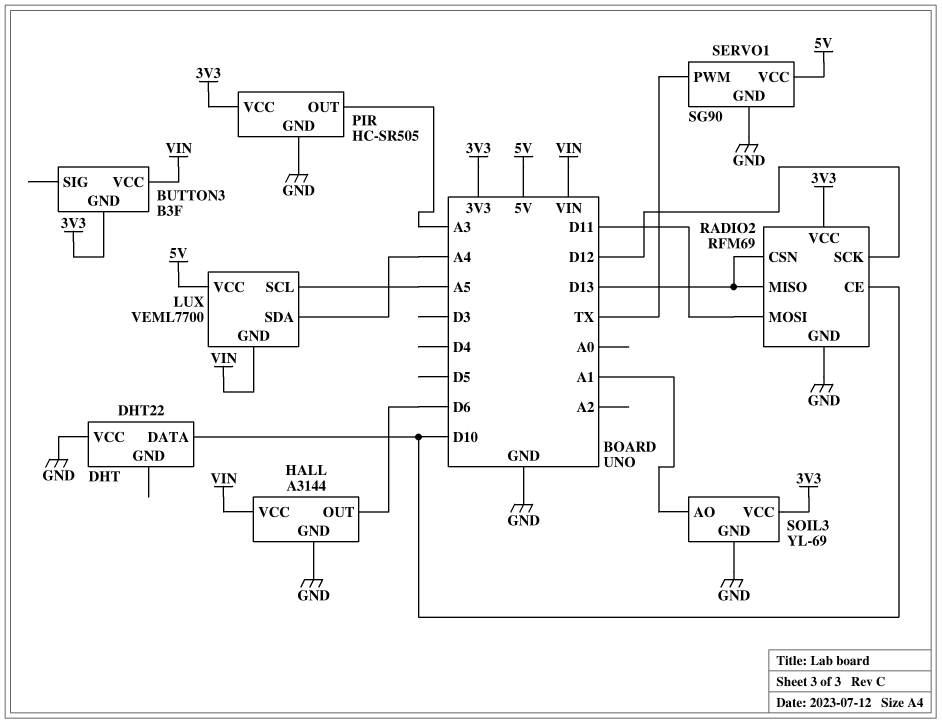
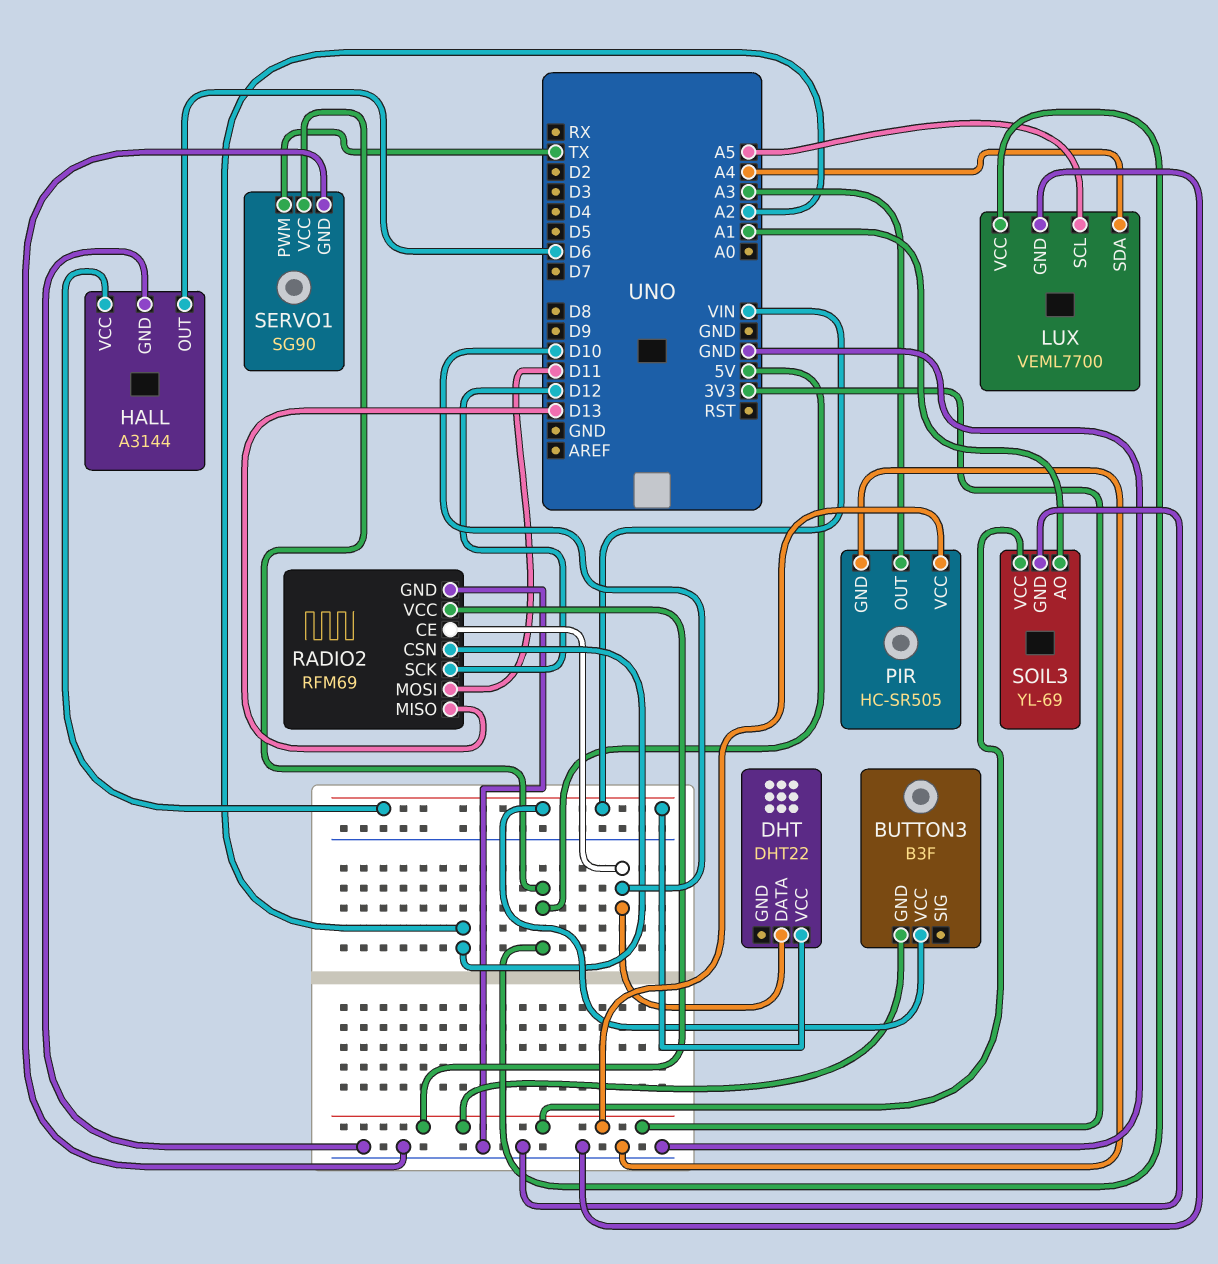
DHT pin VCC: GND -> VIN
LUX pin GND: VIN -> GND
RADIO2 pin CSN: D13 -> A2

